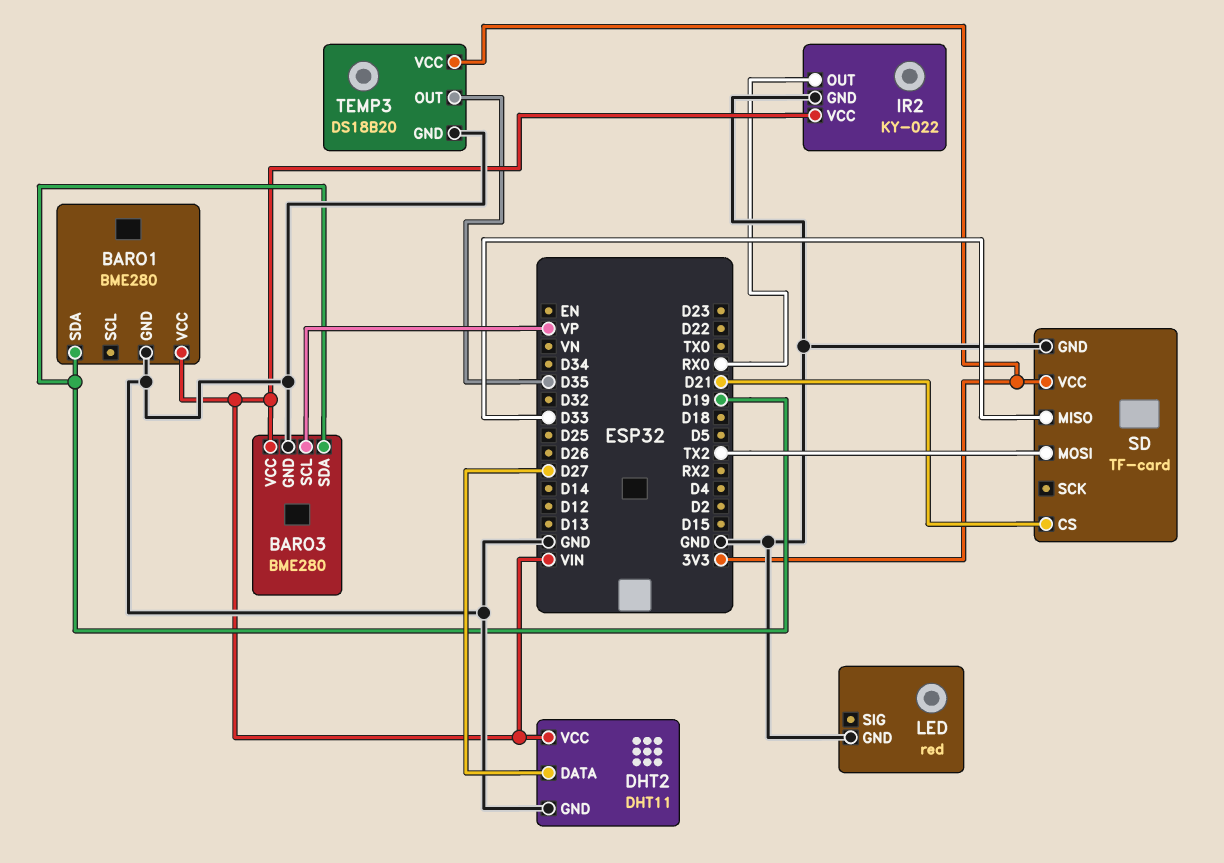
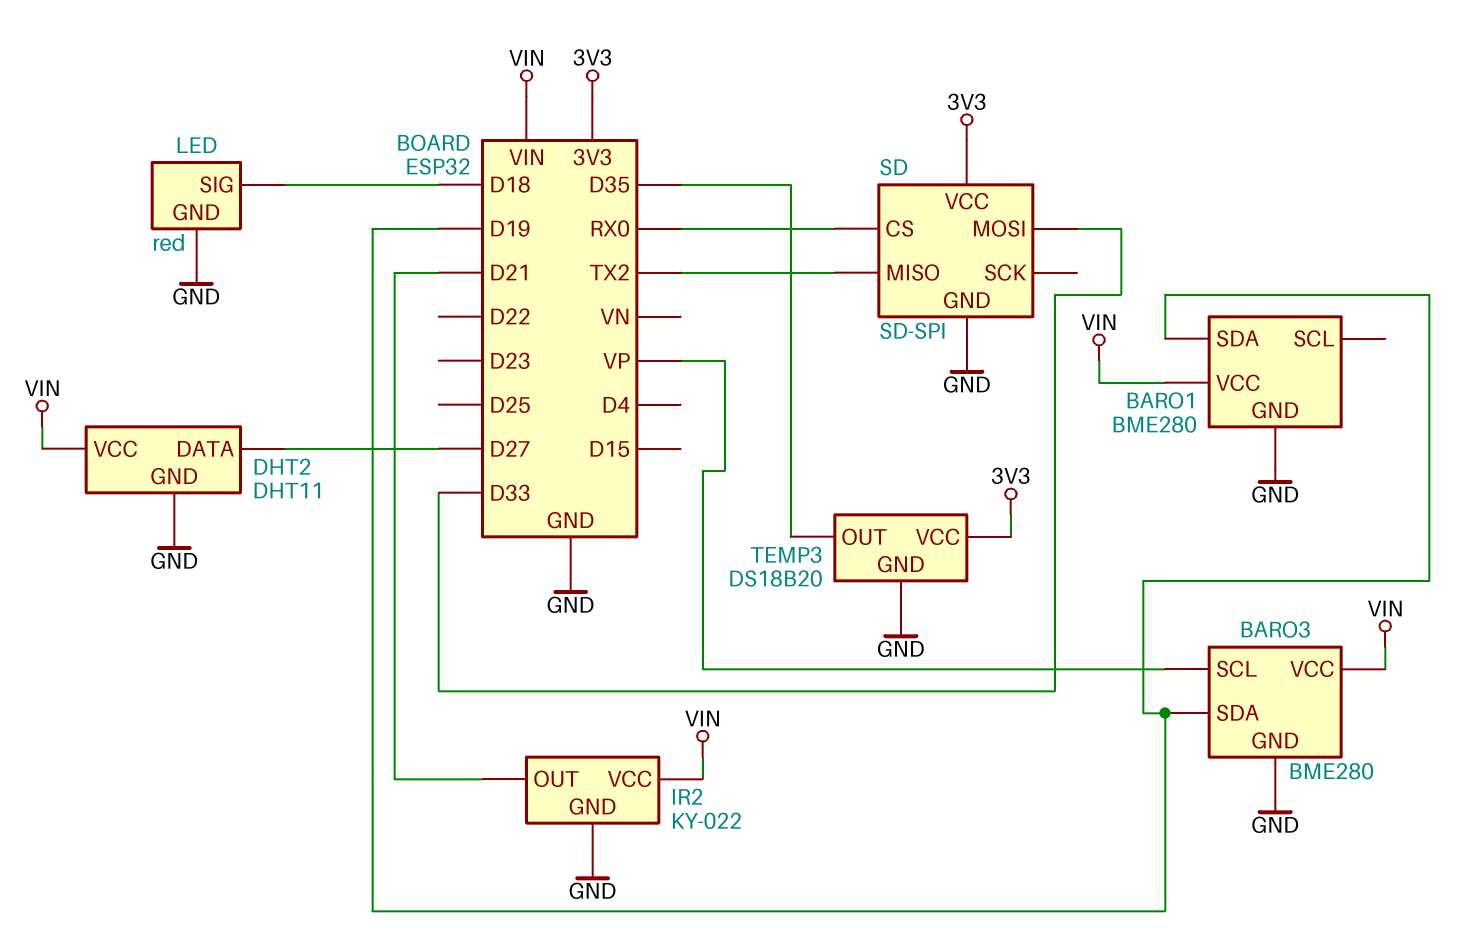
IR2 pin OUT: RX0 -> D21
LED pin SIG: none -> D18
SD: TF-card -> SD-SPI
SD pin CS: D21 -> RX0
SD pin MISO: D33 -> TX2
SD pin MOSI: TX2 -> D33

